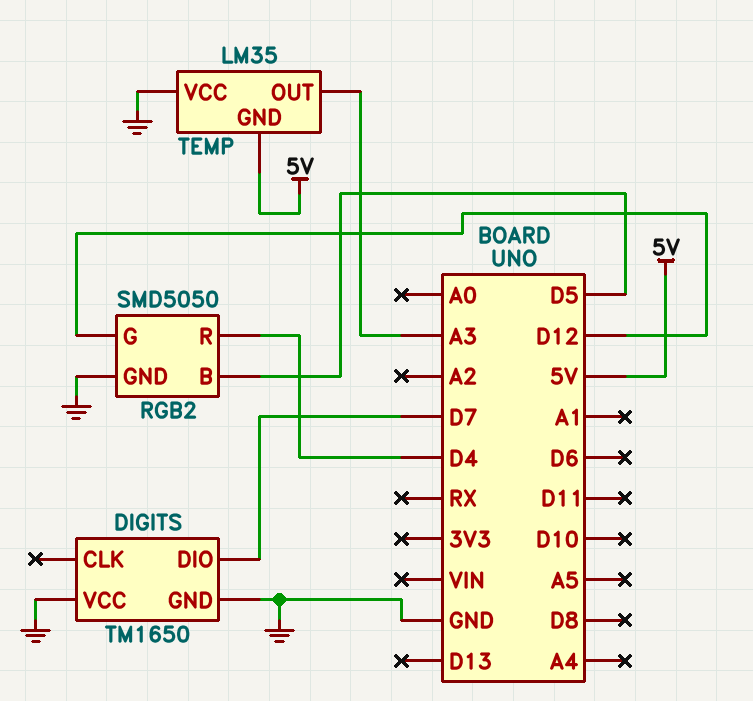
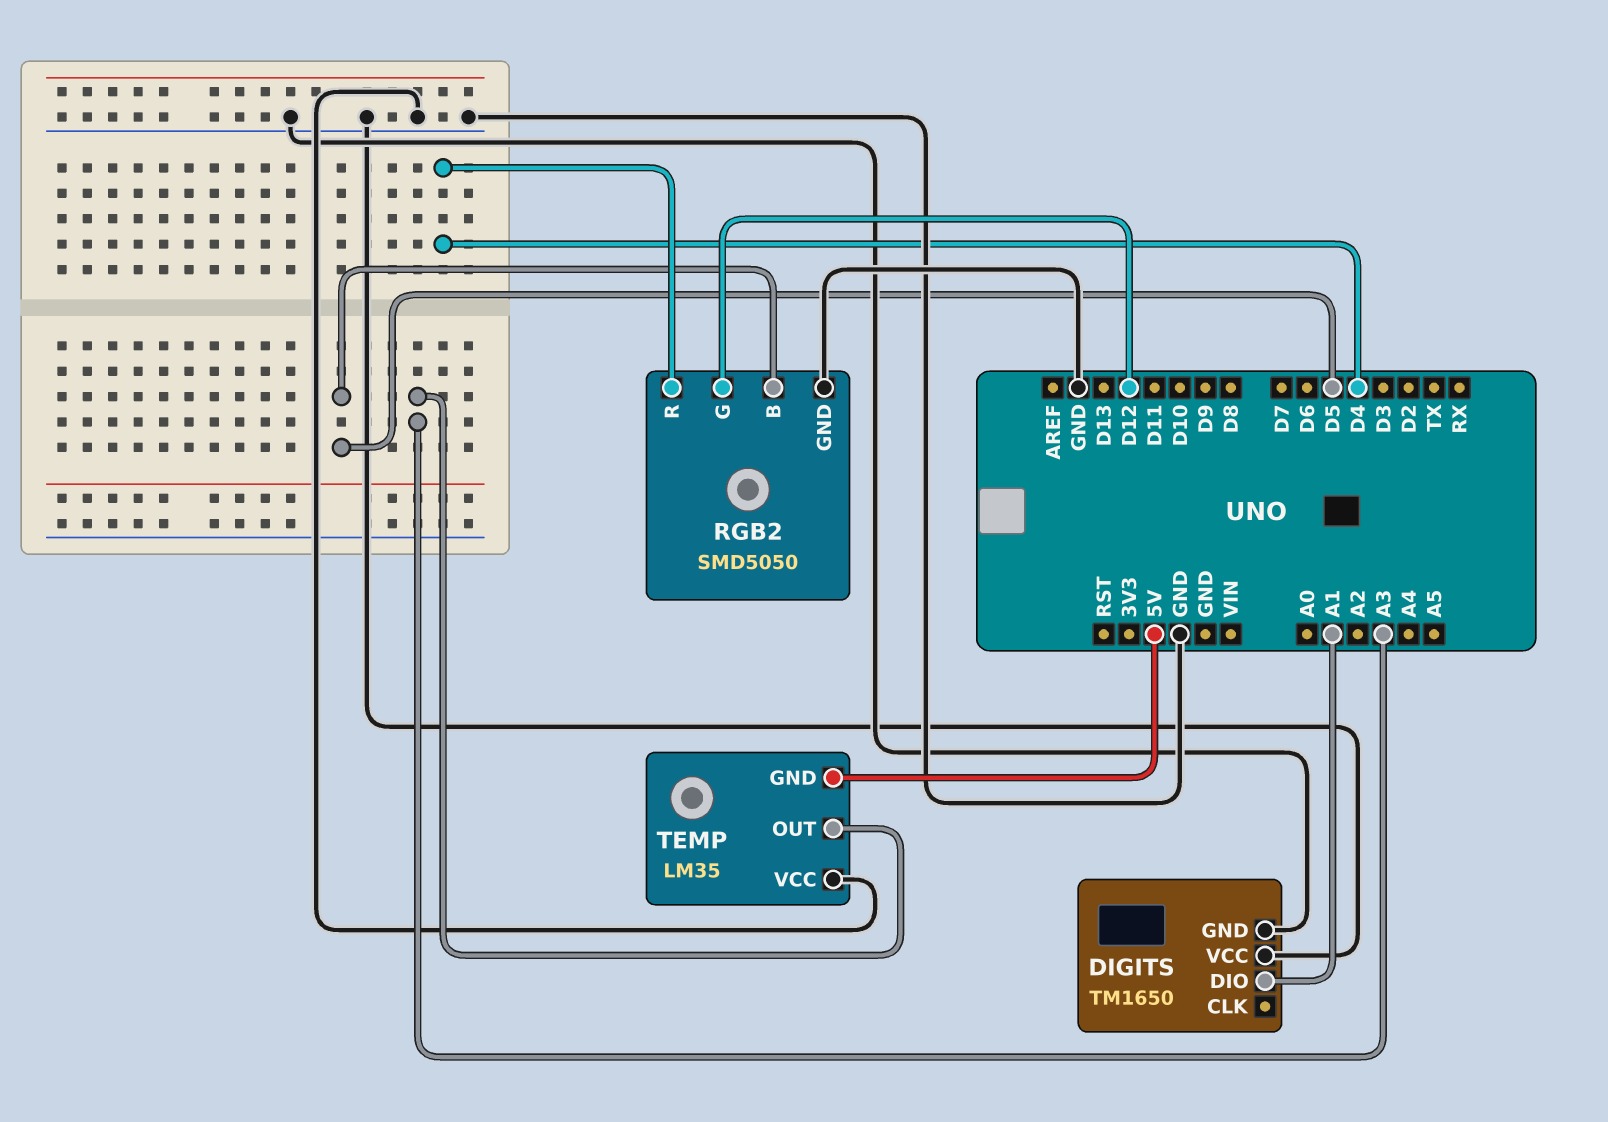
DIGITS pin DIO: D7 -> A1

